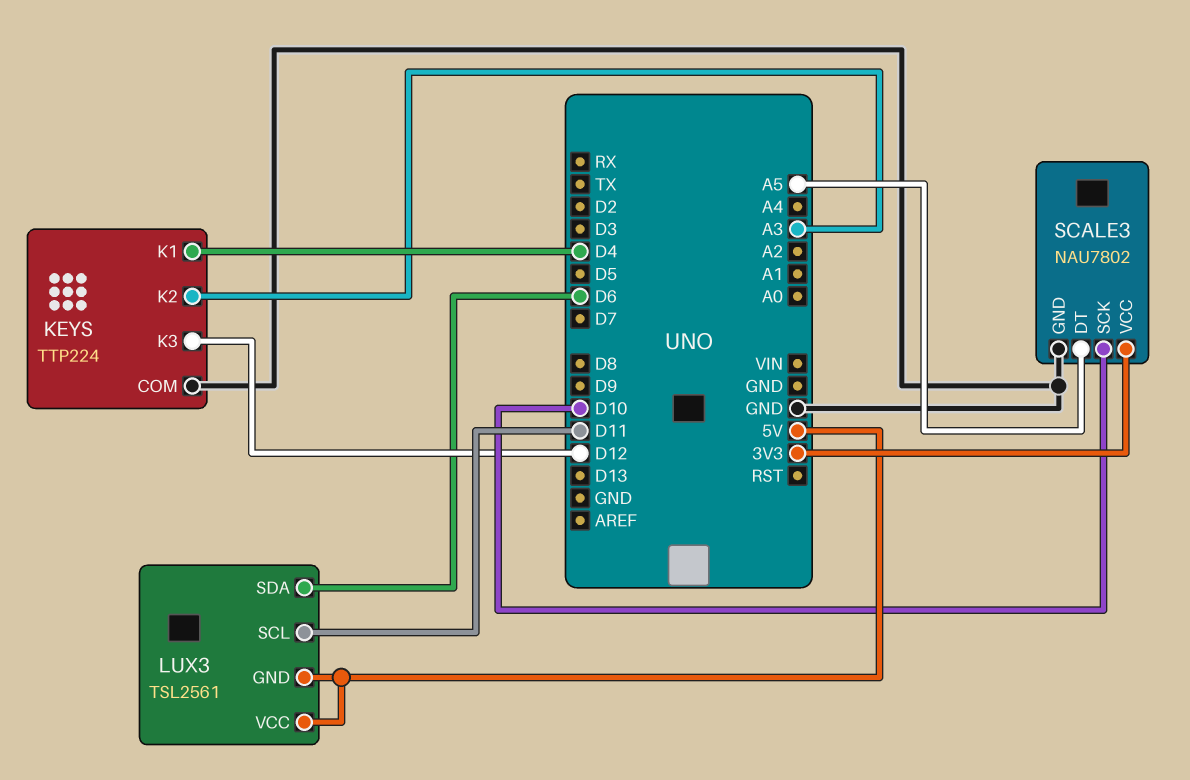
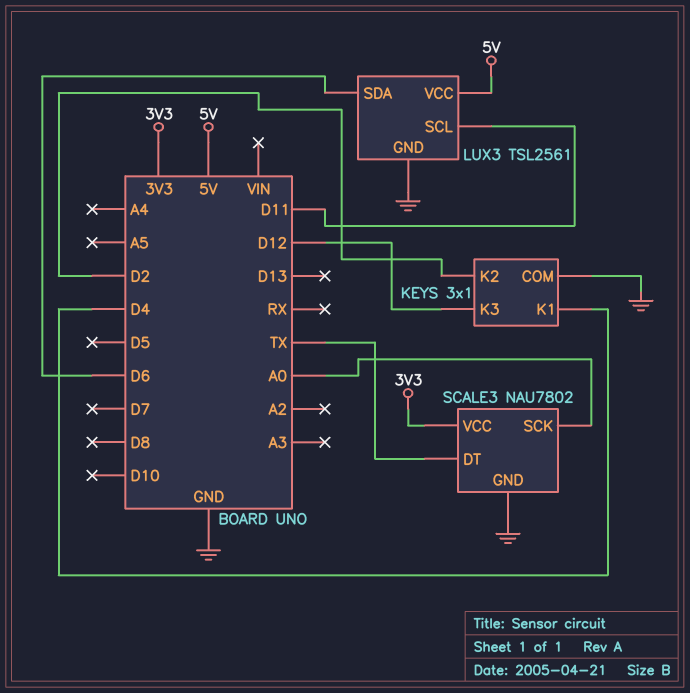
KEYS: TTP224 -> 3x1
KEYS pin K2: A3 -> D2
LUX3 pin GND: 5V -> GND
SCALE3 pin DT: A5 -> TX
SCALE3 pin SCK: D10 -> A0

